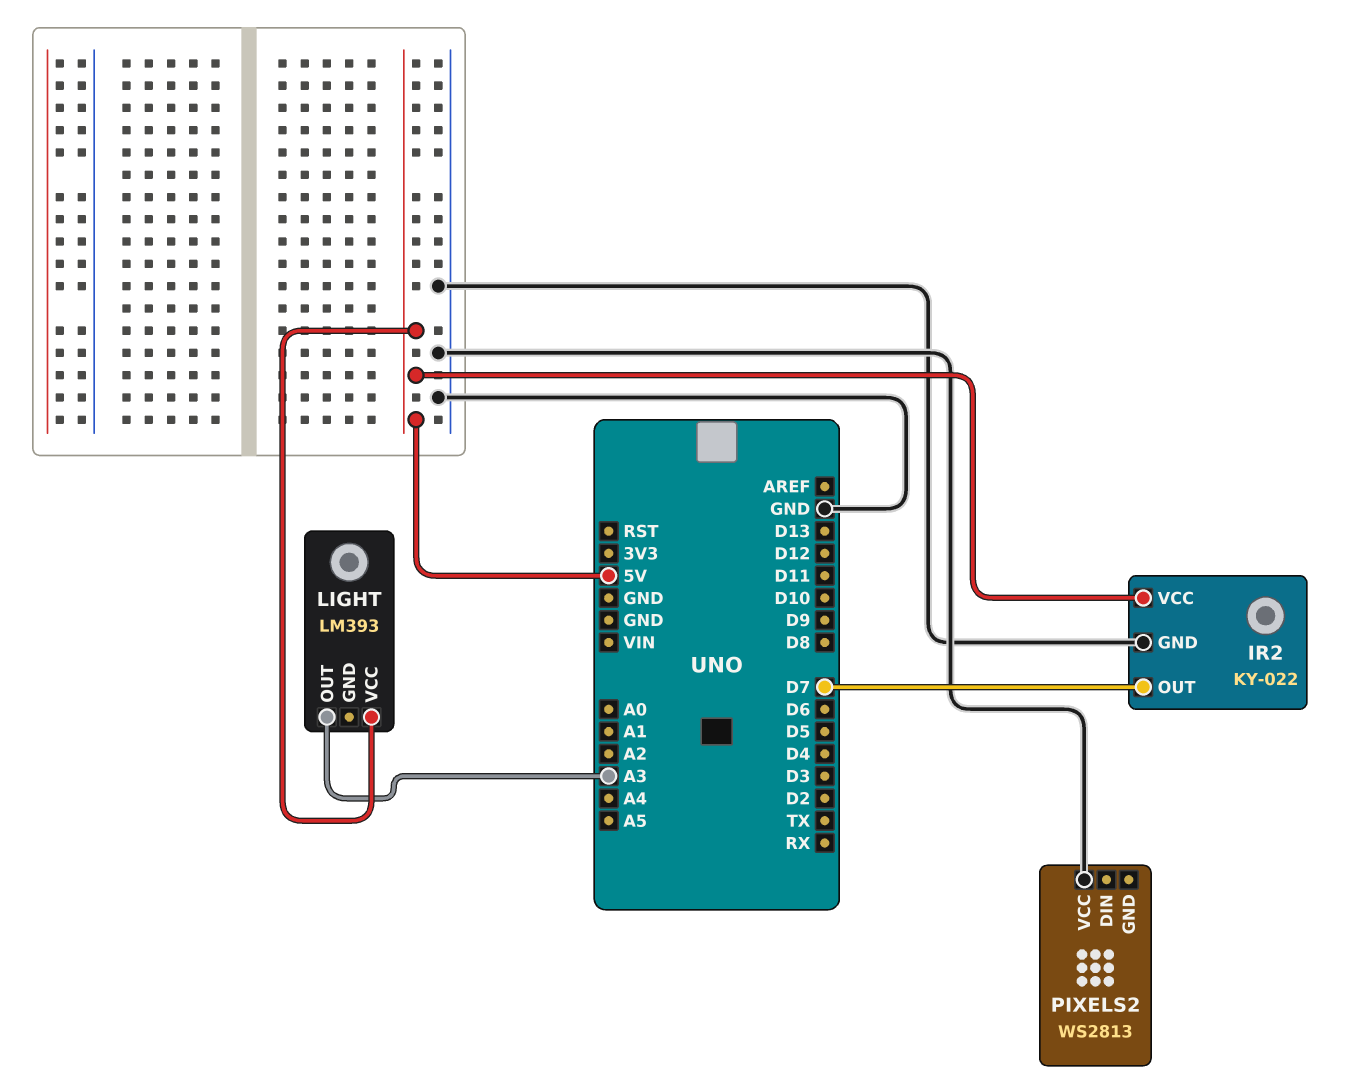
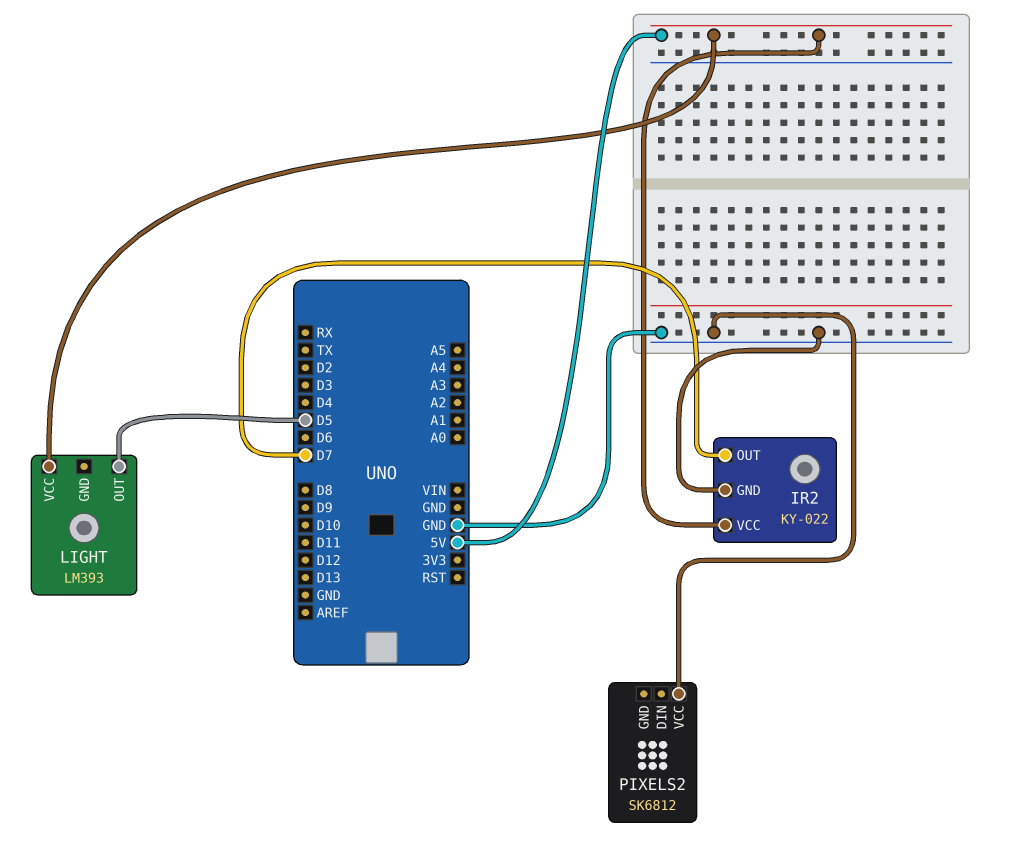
LIGHT pin OUT: A3 -> D5
PIXELS2: WS2813 -> SK6812

